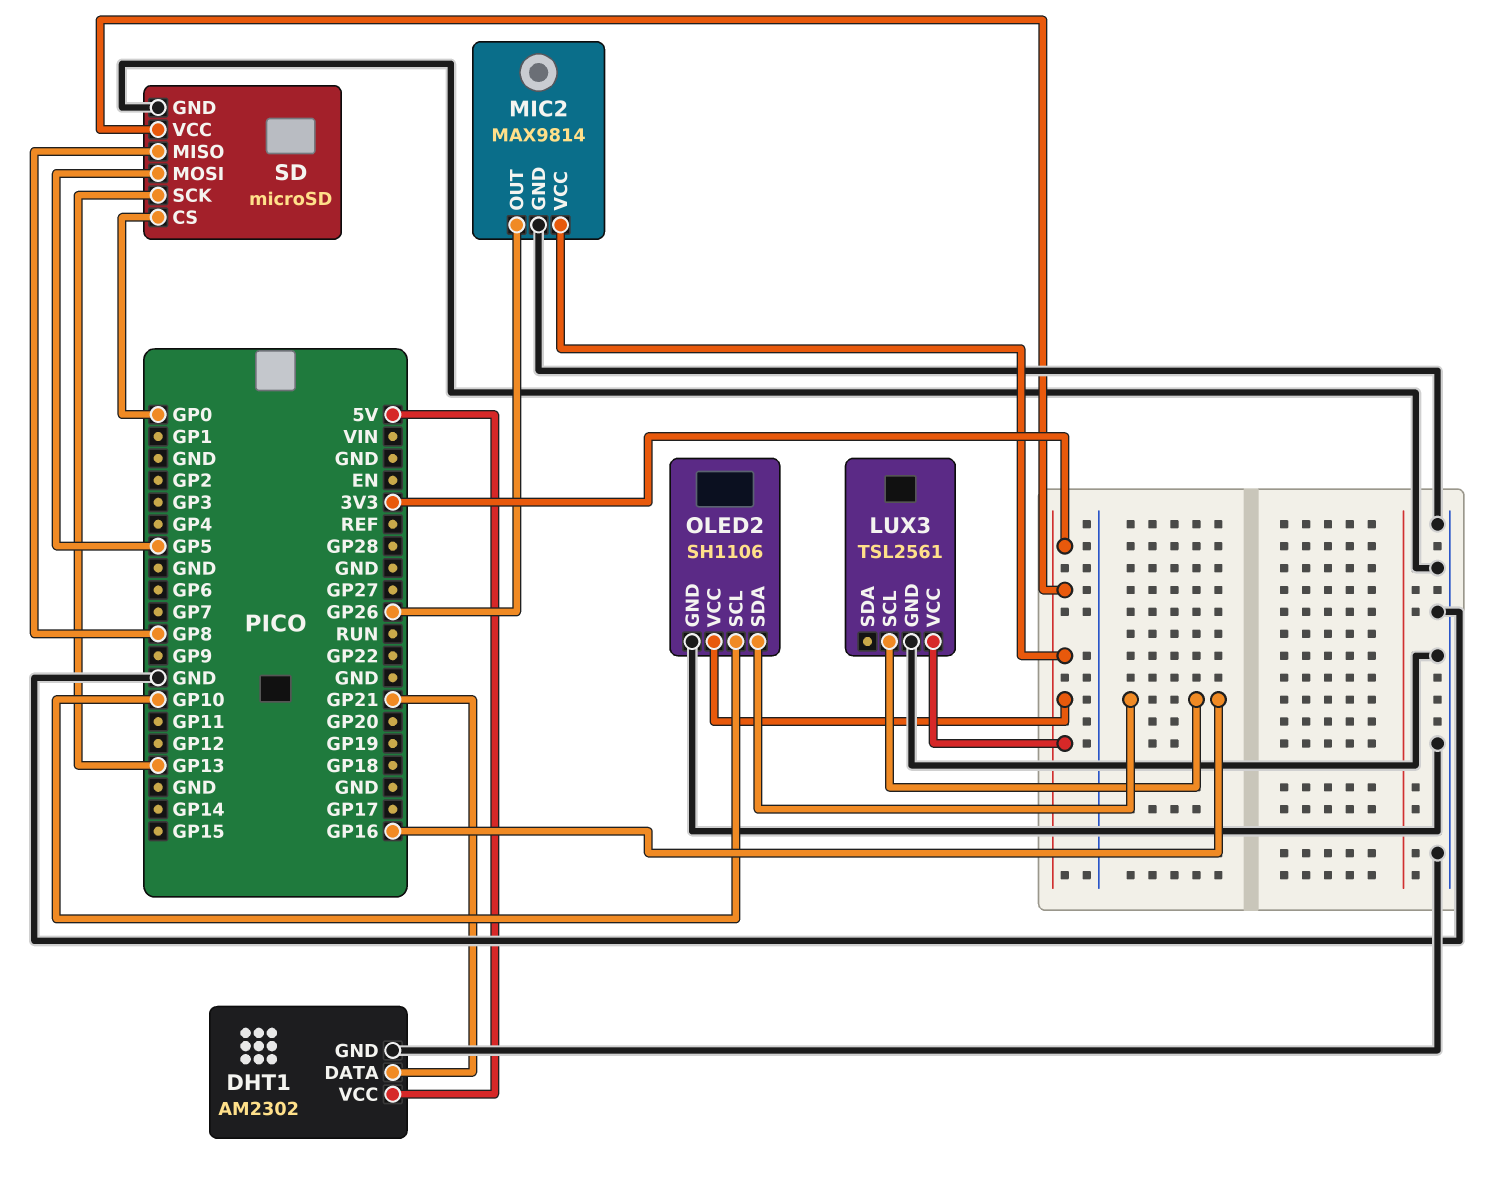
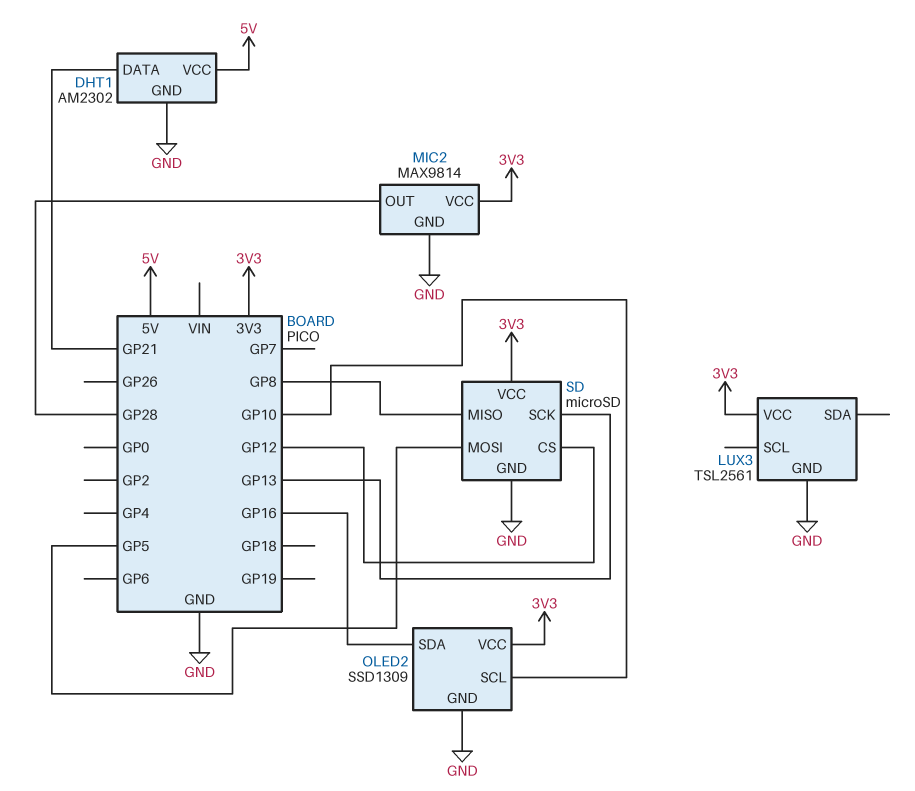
LUX3 pin SCL: GP16 -> none
MIC2 pin OUT: GP26 -> GP28
OLED2: SH1106 -> SSD1309
SD pin CS: GP0 -> GP12

